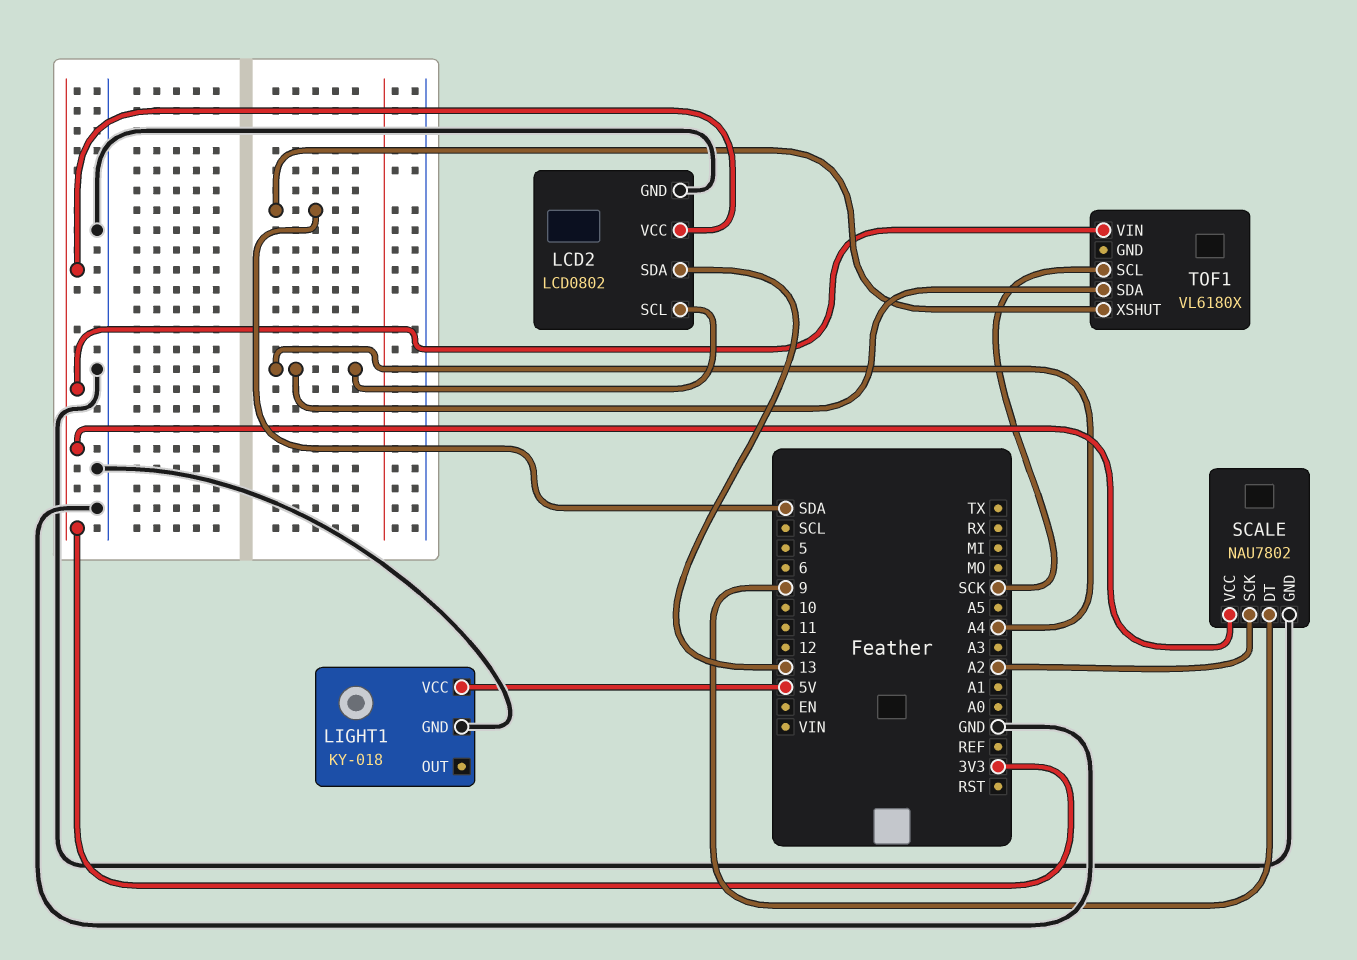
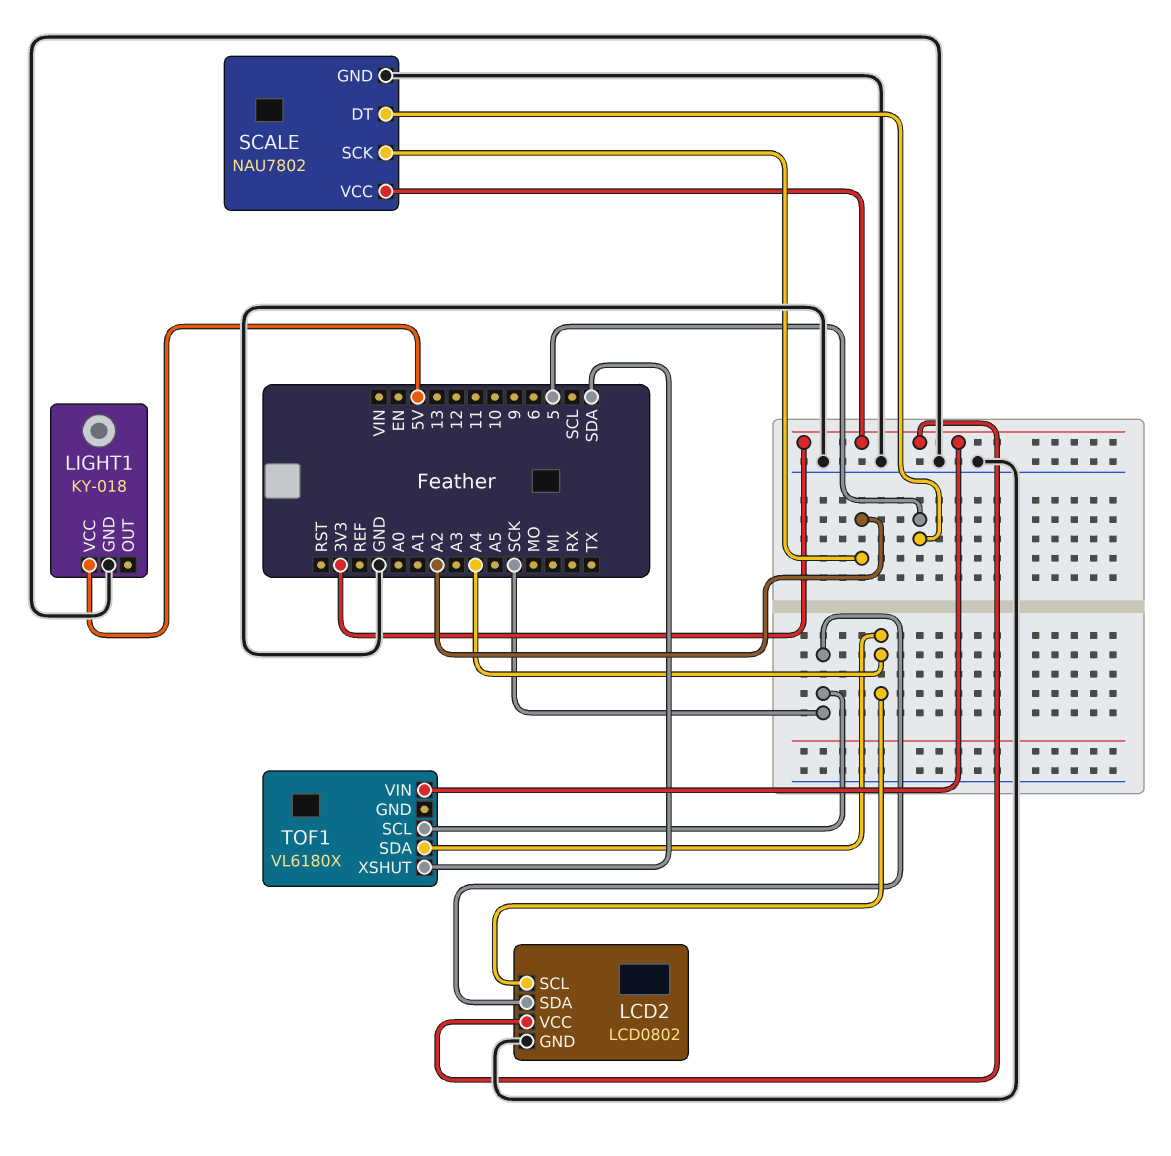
LCD2 pin SDA: 13 -> SCK
SCALE pin DT: 9 -> 5

